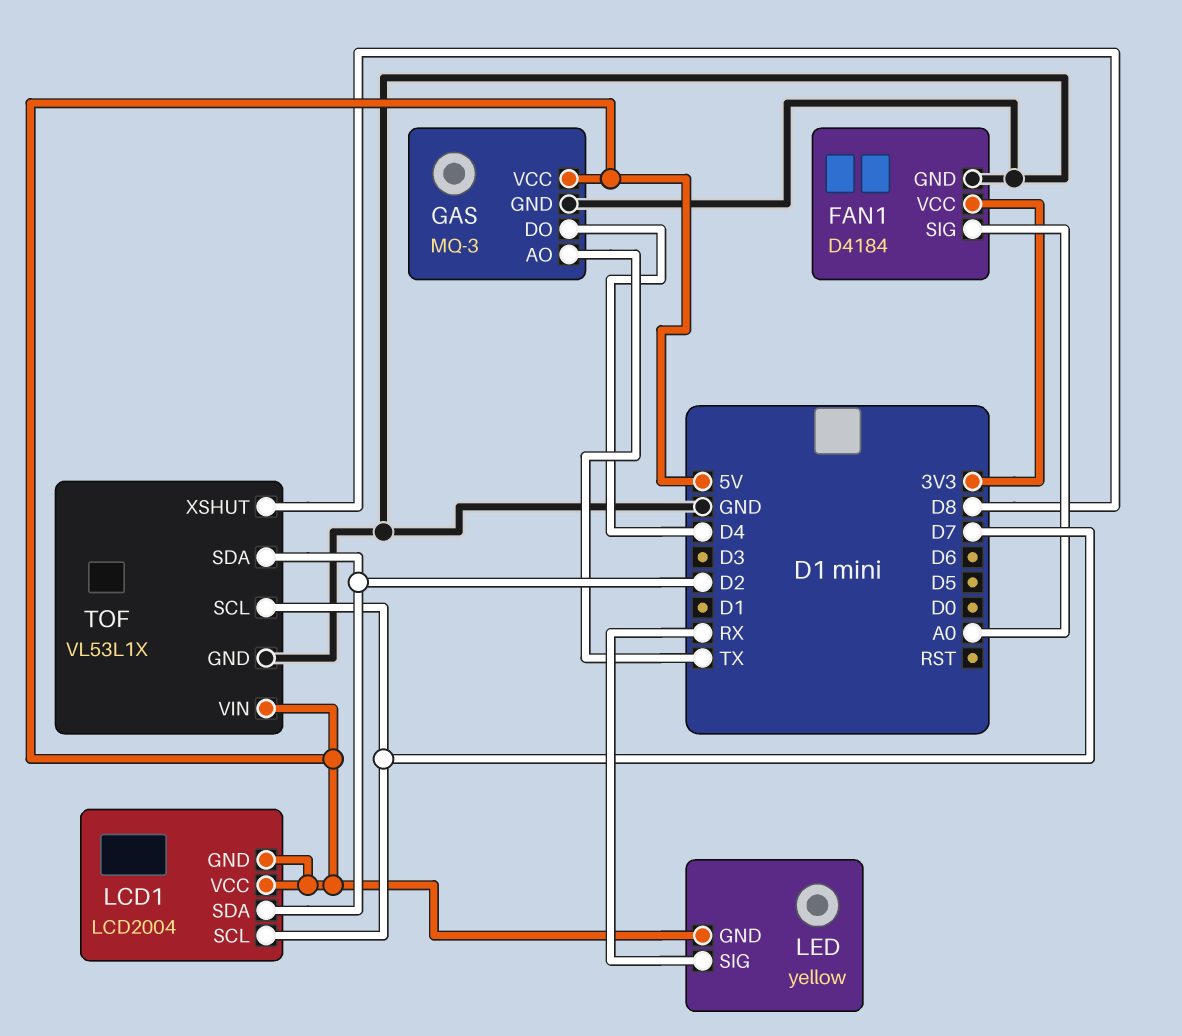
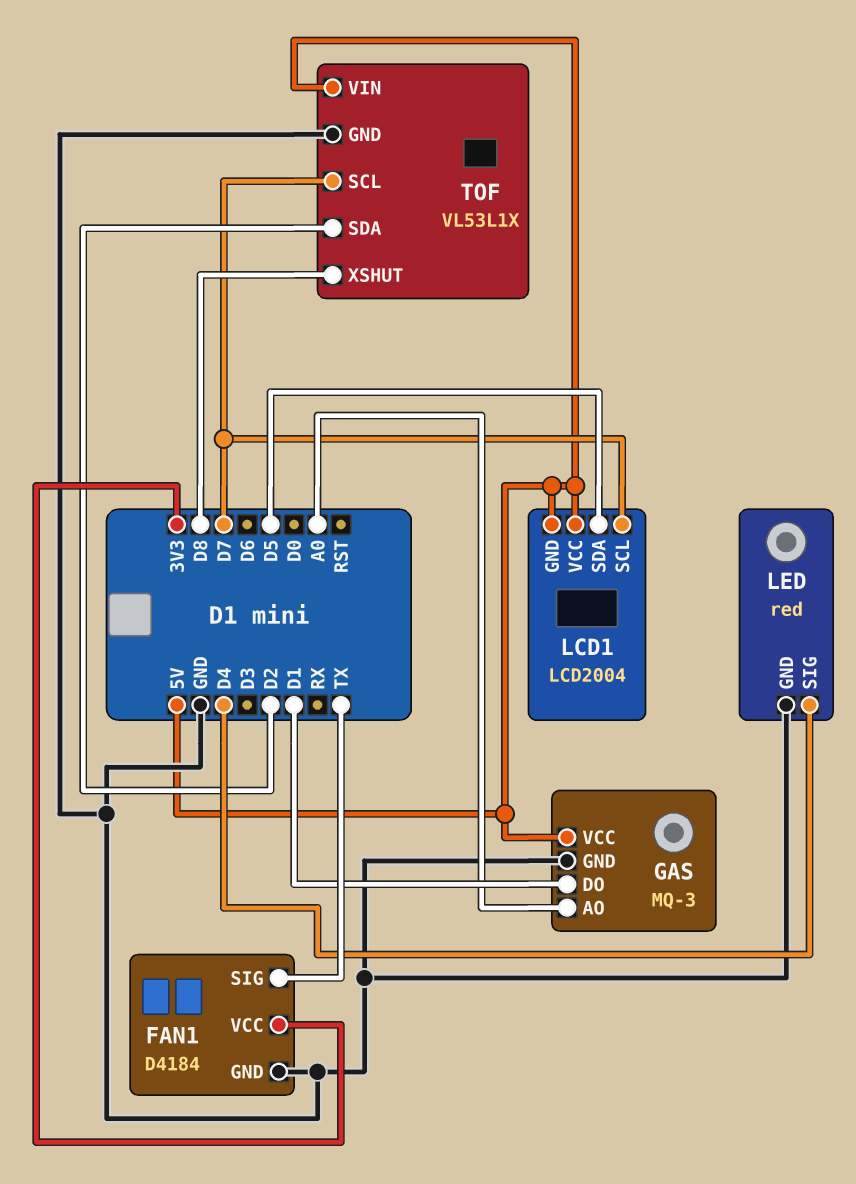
FAN1 pin SIG: A0 -> TX
GAS pin AO: TX -> A0
GAS pin DO: D4 -> D1
LCD1 pin SDA: D2 -> D5
LED: yellow -> red
LED pin GND: 5V -> GND
LED pin SIG: RX -> D4

